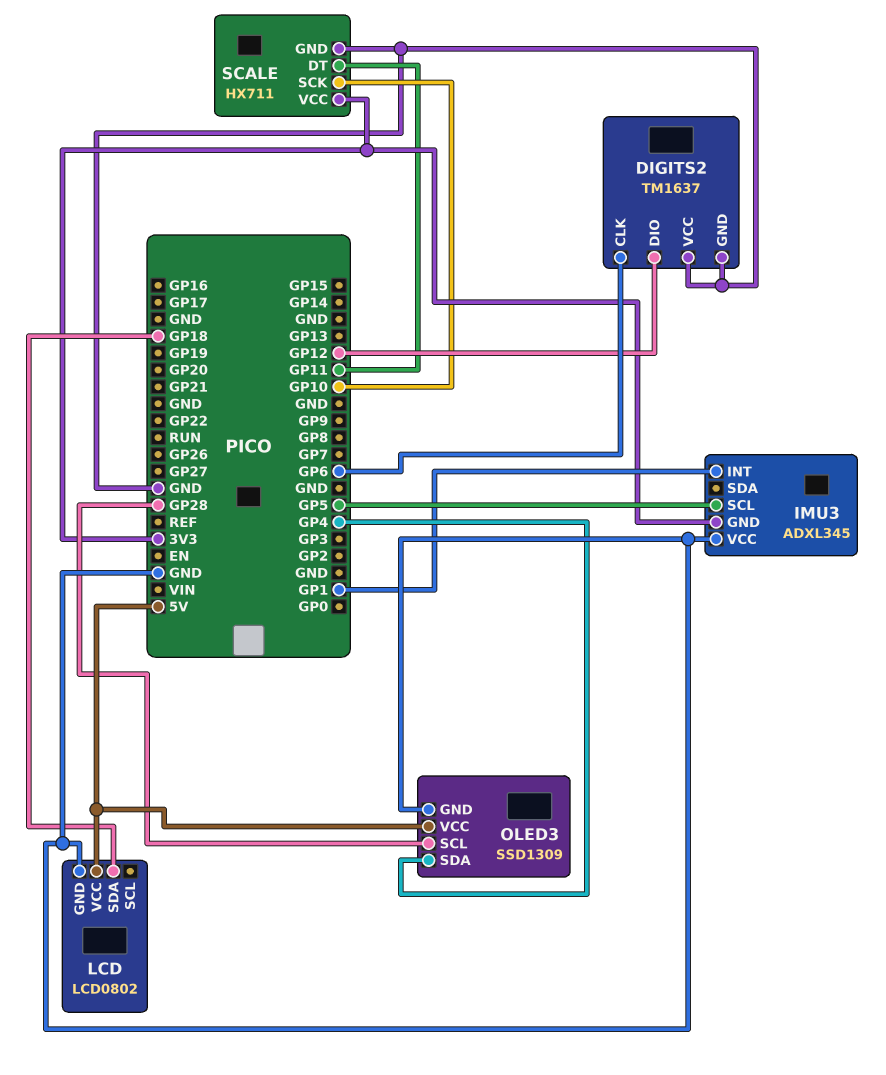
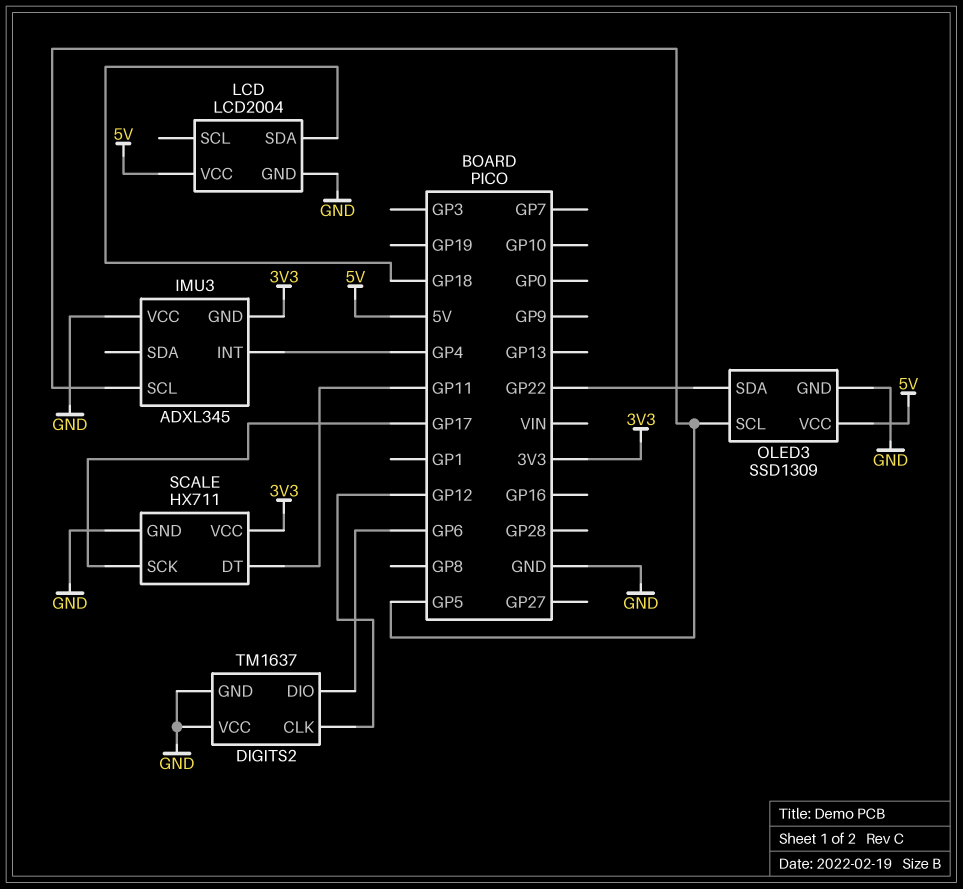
DIGITS2 pin CLK: GP6 -> GP12
DIGITS2 pin DIO: GP12 -> GP6
IMU3 pin INT: GP1 -> GP4
LCD: LCD0802 -> LCD2004
OLED3 pin SCL: GP28 -> GP5
OLED3 pin SDA: GP4 -> GP22
SCALE pin SCK: GP10 -> GP17

